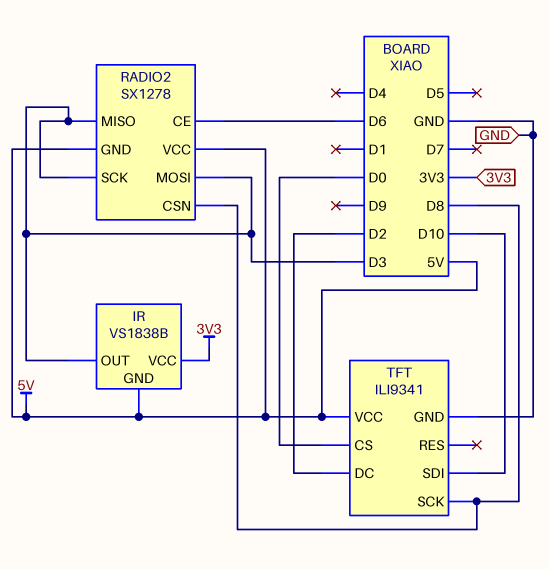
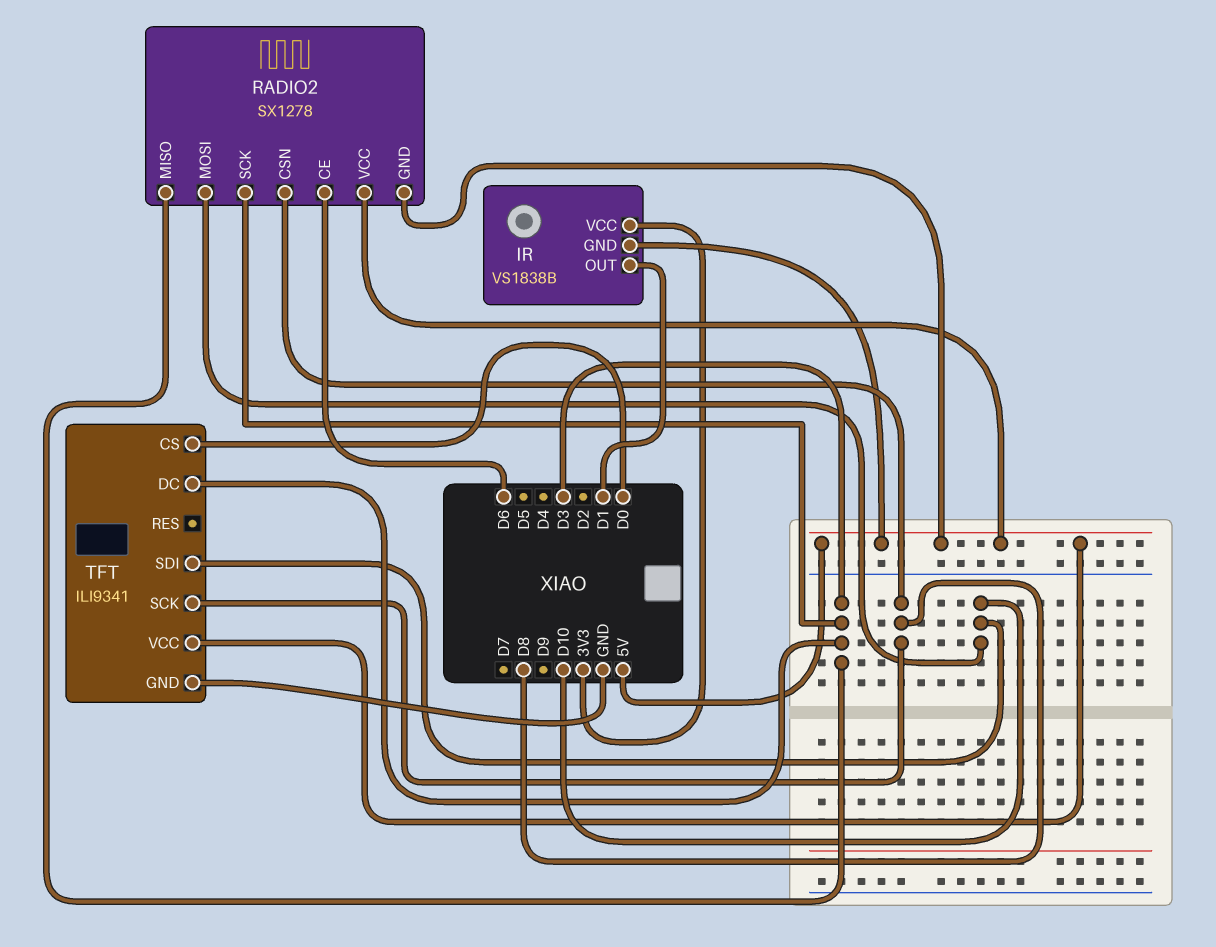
IR pin OUT: D3 -> D1
RADIO2 pin MOSI: D3 -> D10
TFT pin DC: D2 -> D3

